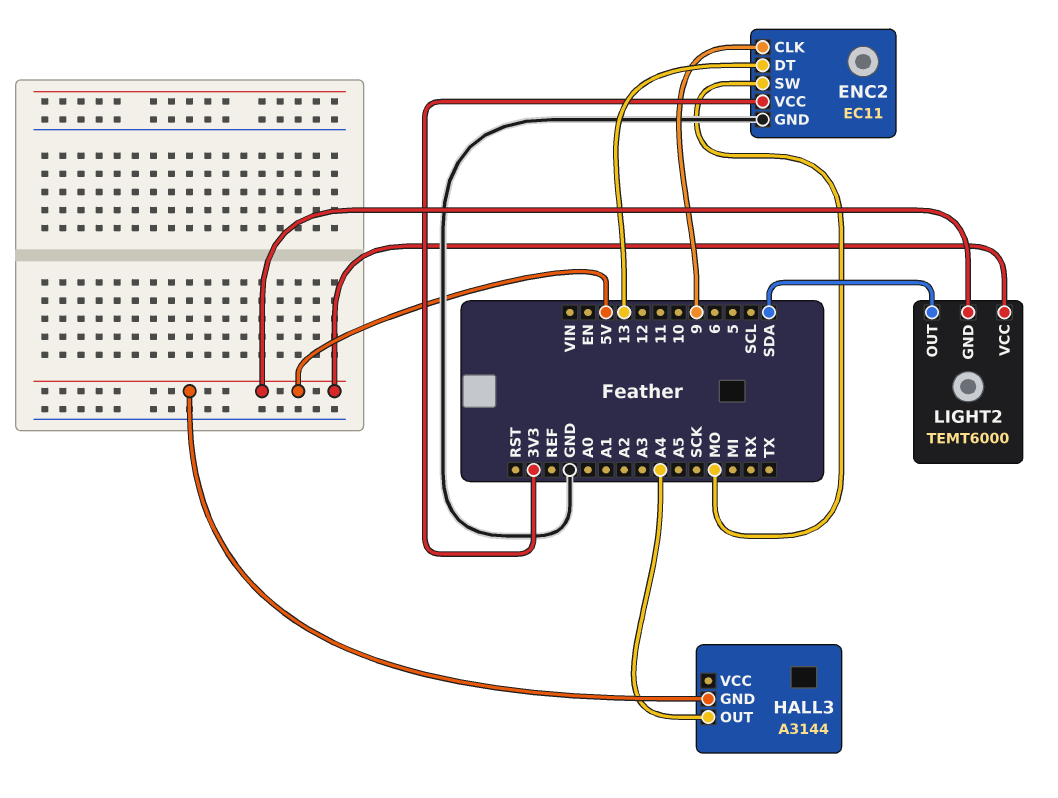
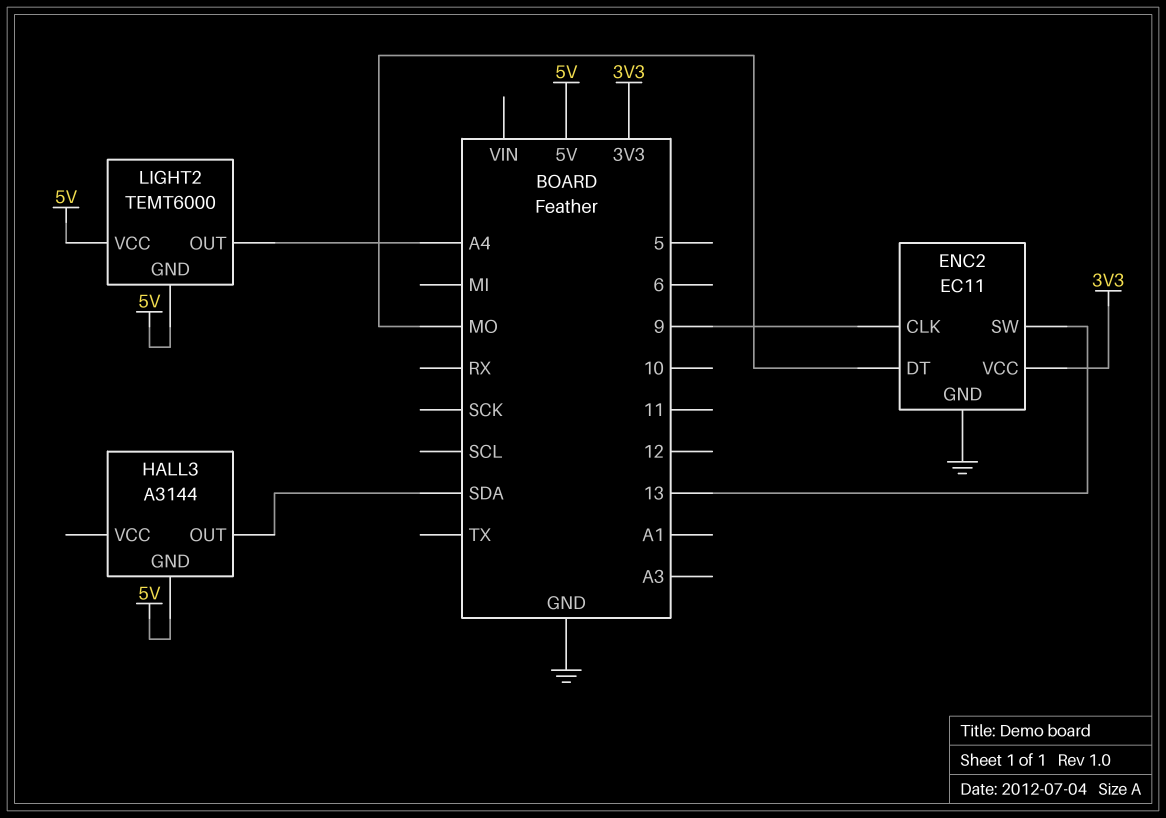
ENC2 pin DT: 13 -> MO
ENC2 pin SW: MO -> 13
HALL3 pin OUT: A4 -> SDA
LIGHT2 pin OUT: SDA -> A4

